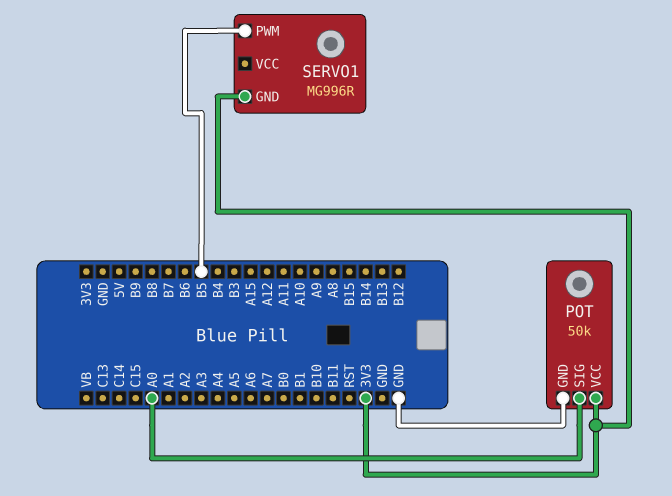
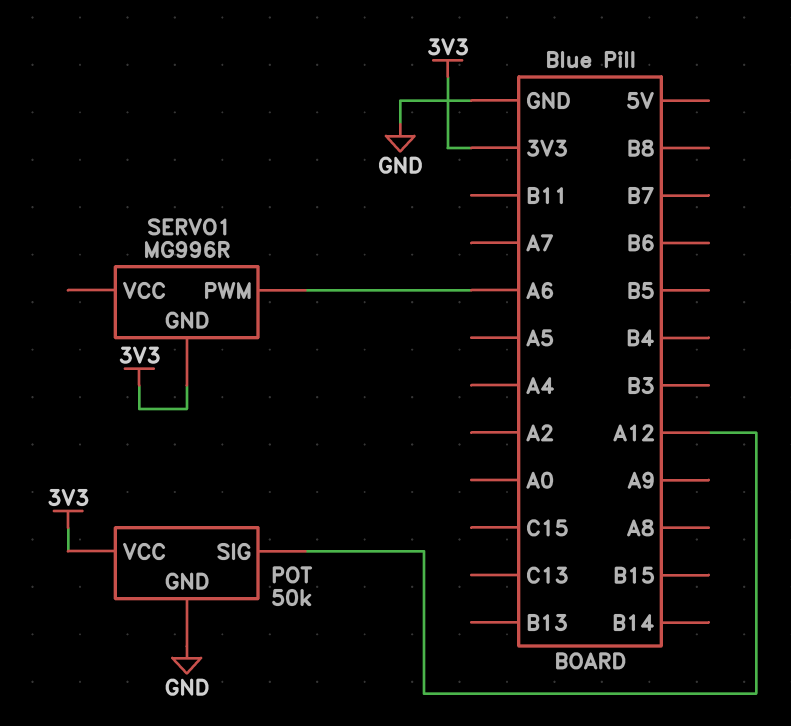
POT pin SIG: A0 -> A12
SERVO1 pin PWM: B5 -> A6

